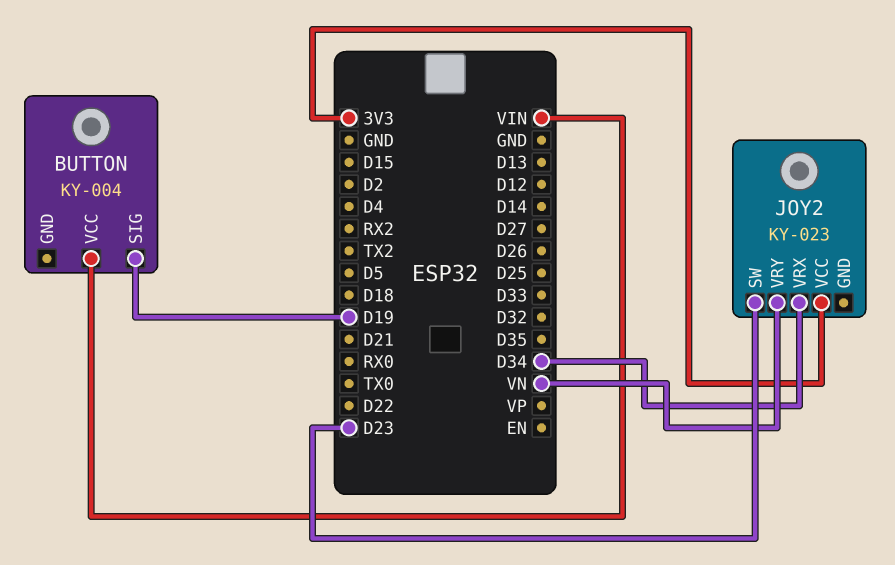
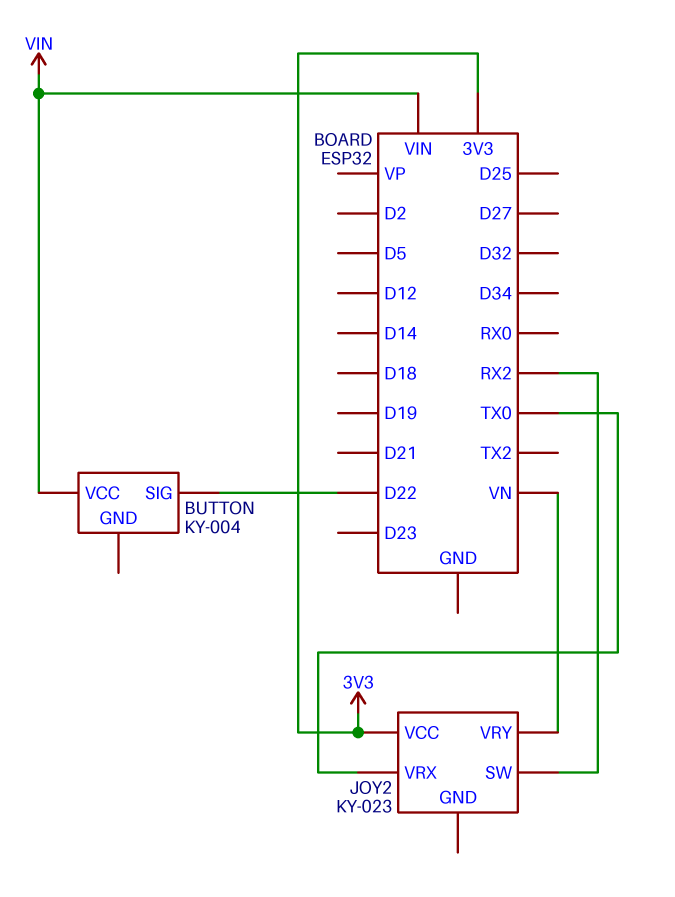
BUTTON pin SIG: D19 -> D22
JOY2 pin SW: D23 -> RX2
JOY2 pin VRX: D34 -> TX0

